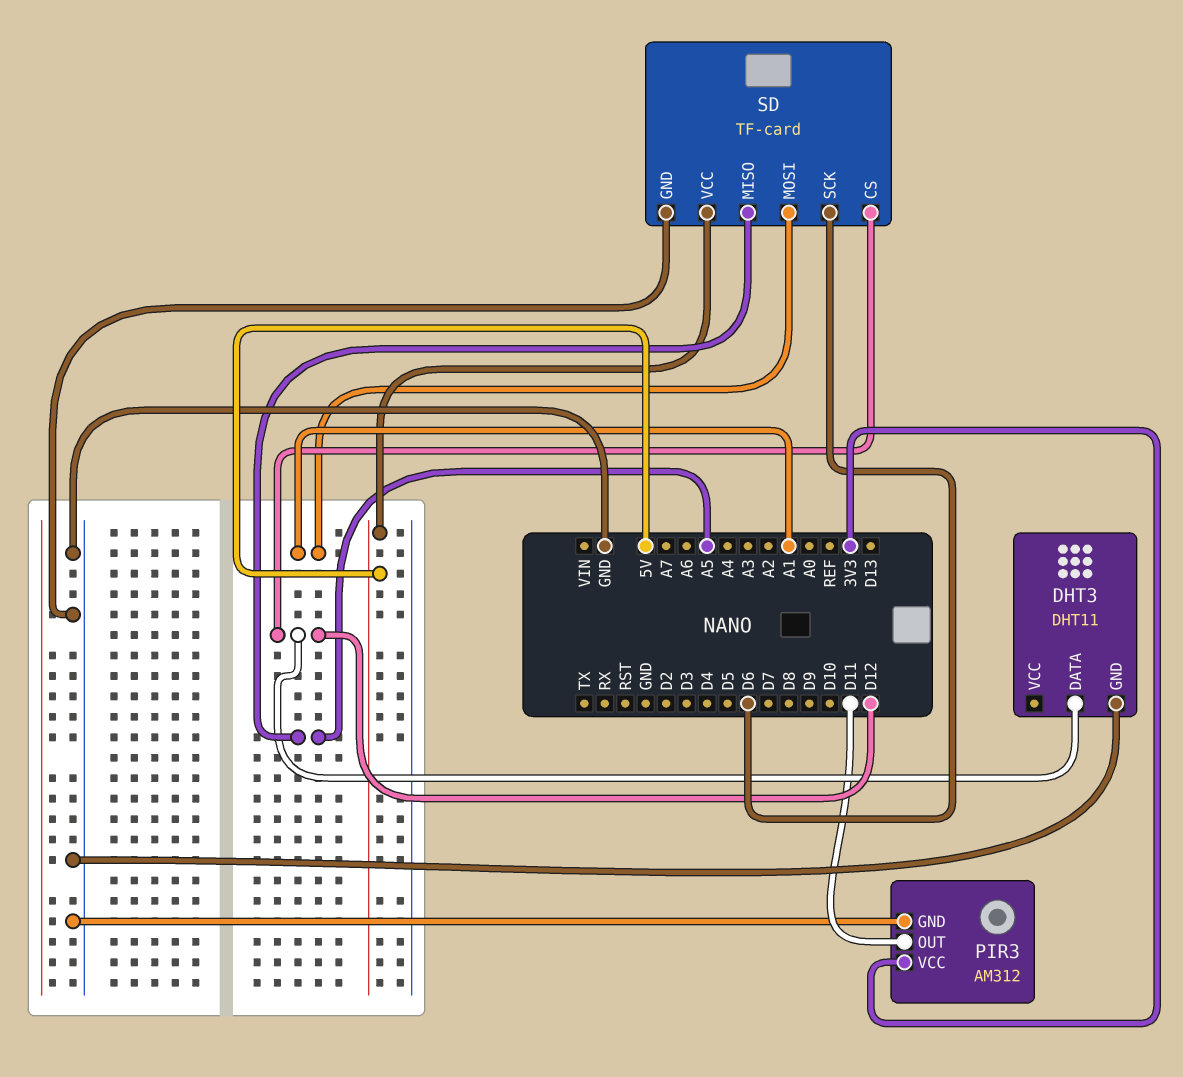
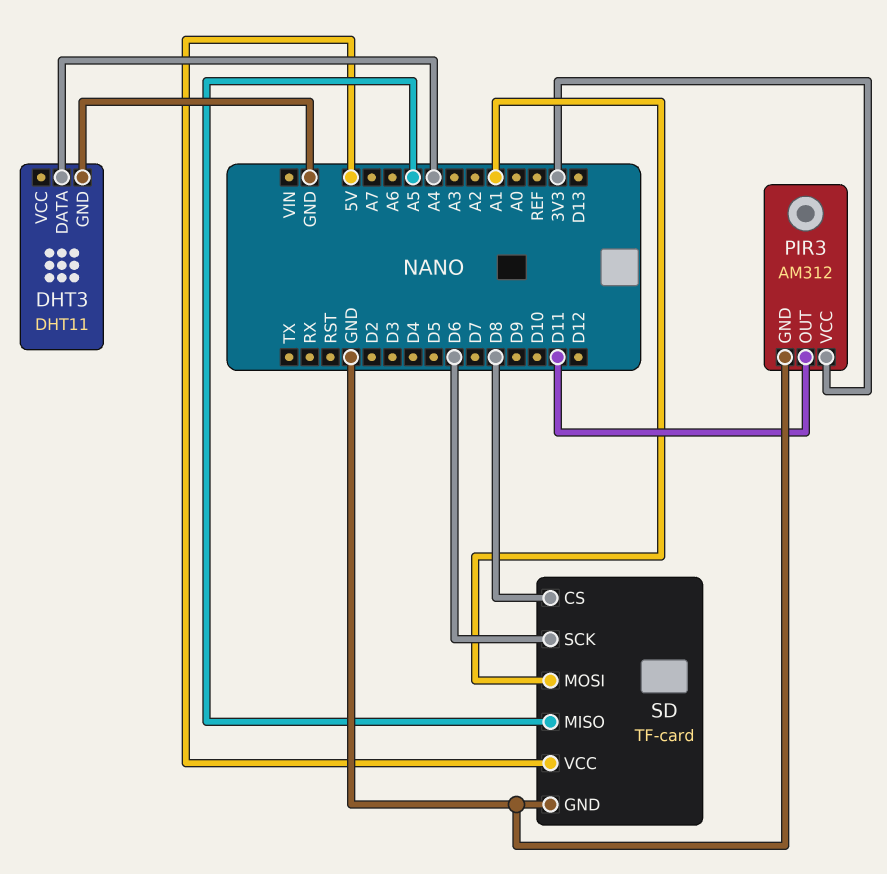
DHT3 pin DATA: D12 -> A4
SD pin CS: D12 -> D8

